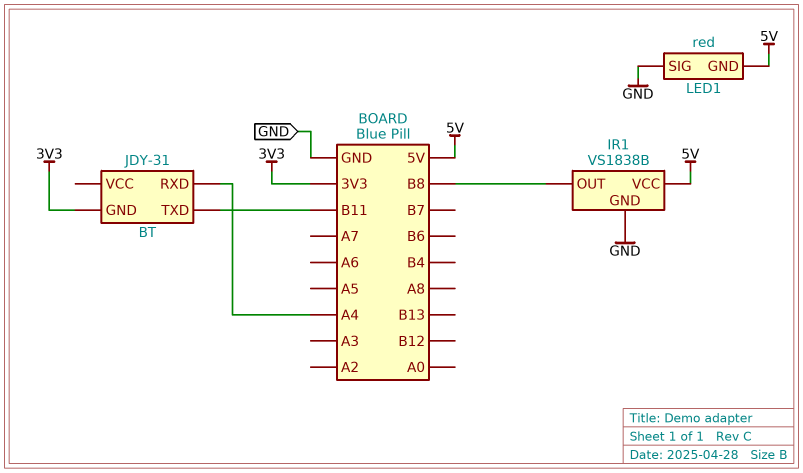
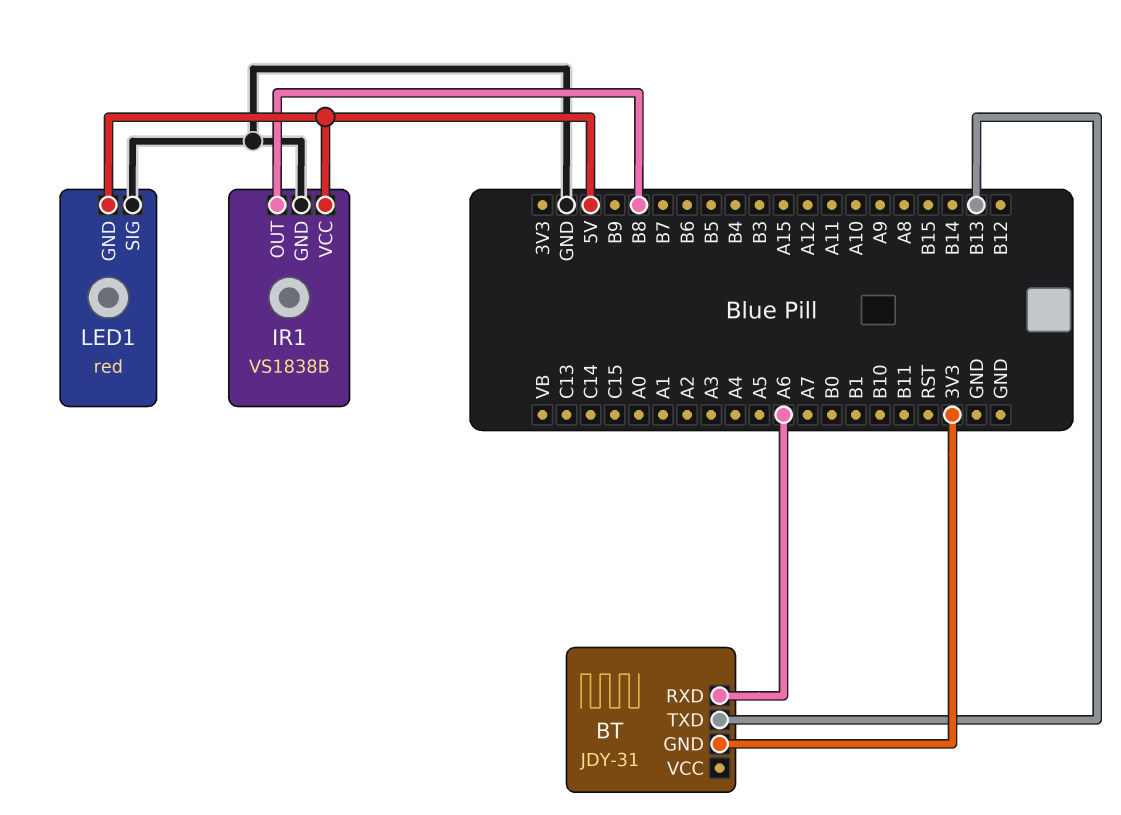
BT pin RXD: A4 -> A6
BT pin TXD: B11 -> B13

